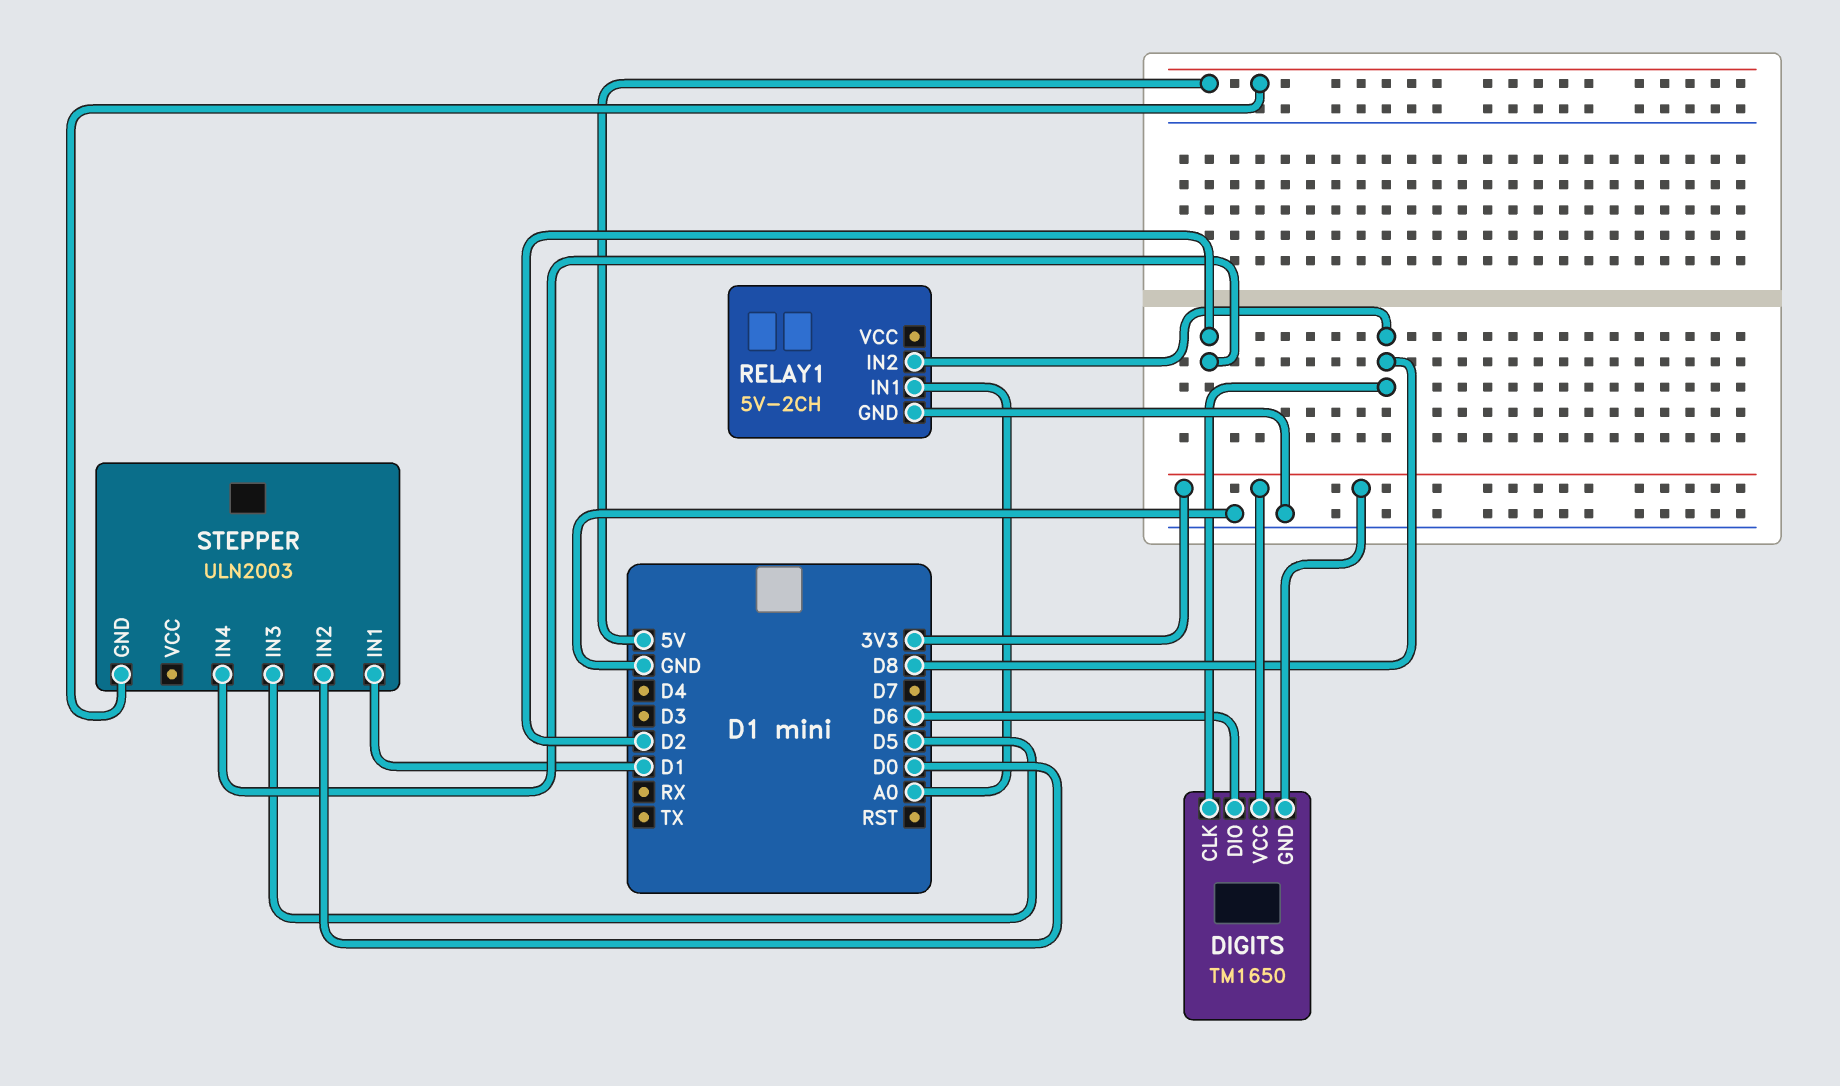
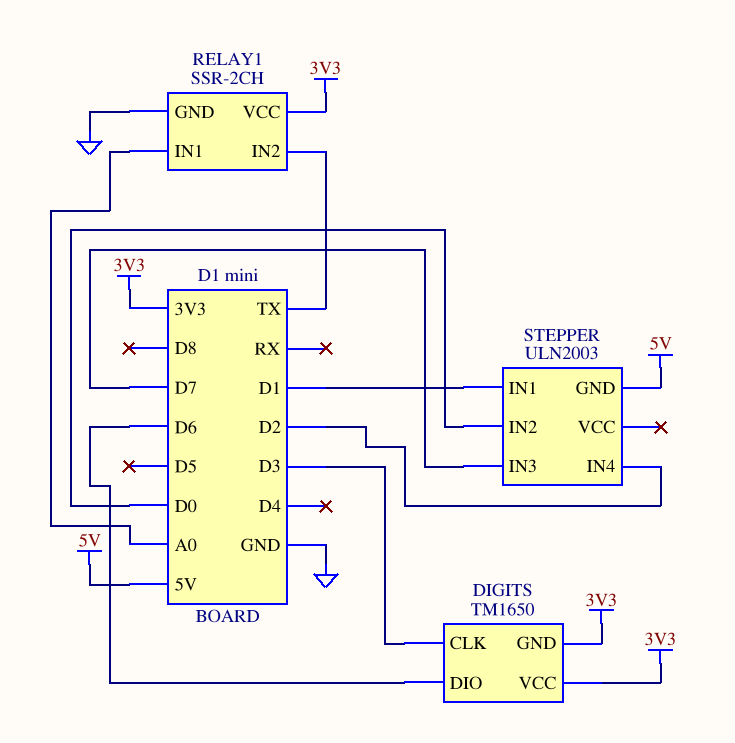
DIGITS pin CLK: D8 -> D3
RELAY1: 5V-2CH -> SSR-2CH
RELAY1 pin IN2: D8 -> TX
RELAY1 pin VCC: none -> 3V3
STEPPER pin IN3: D5 -> D7

